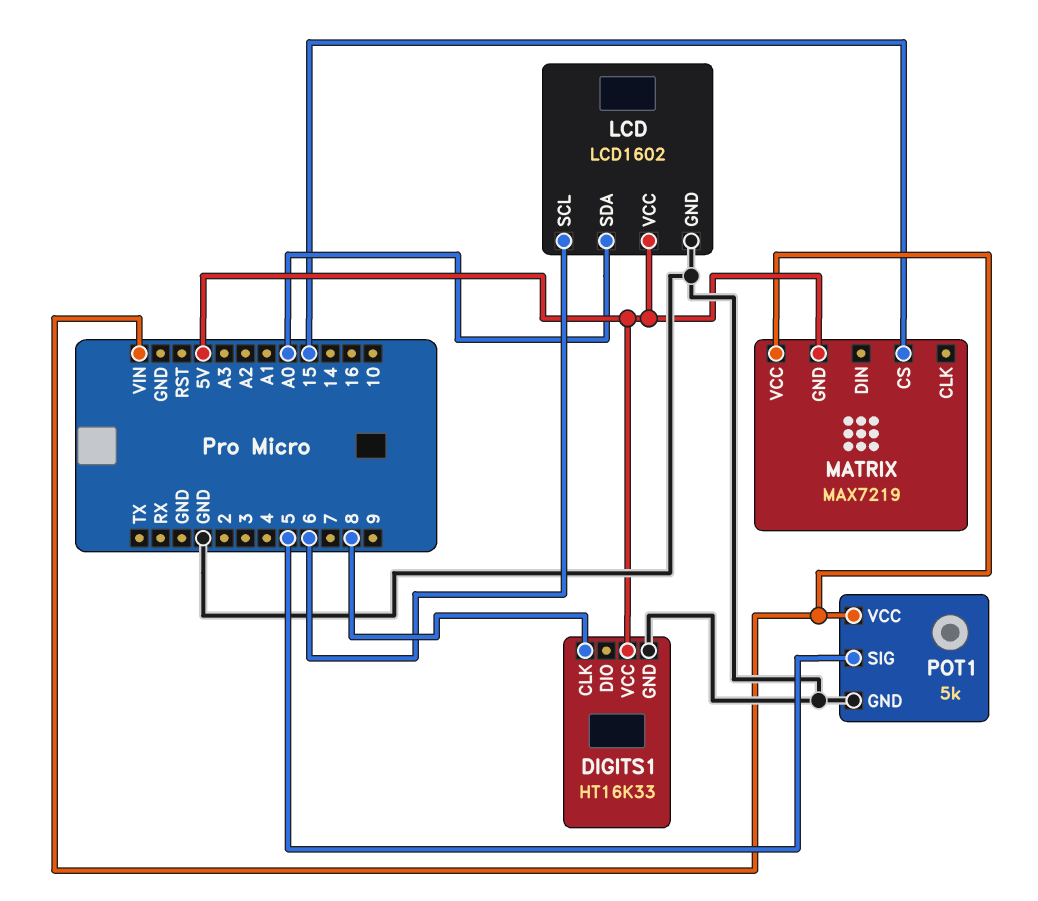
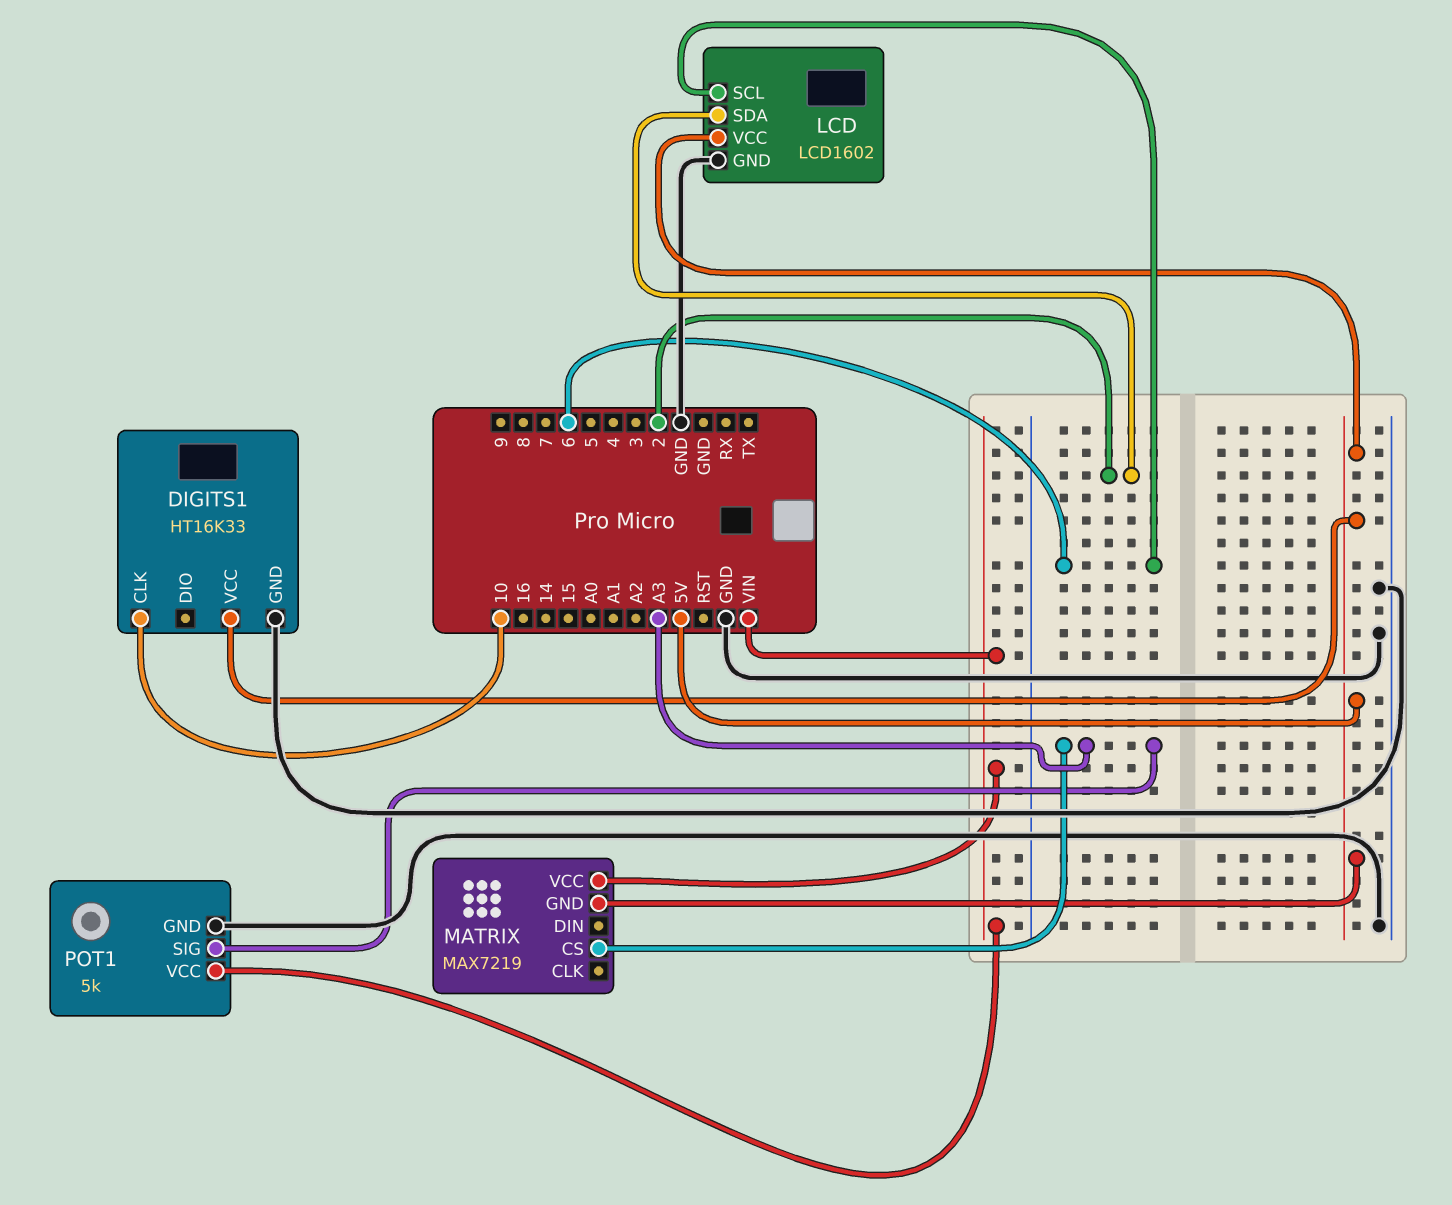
DIGITS1 pin CLK: 8 -> 10
LCD pin SDA: A0 -> 2
MATRIX pin CS: 15 -> A3
POT1 pin SIG: 5 -> A3

